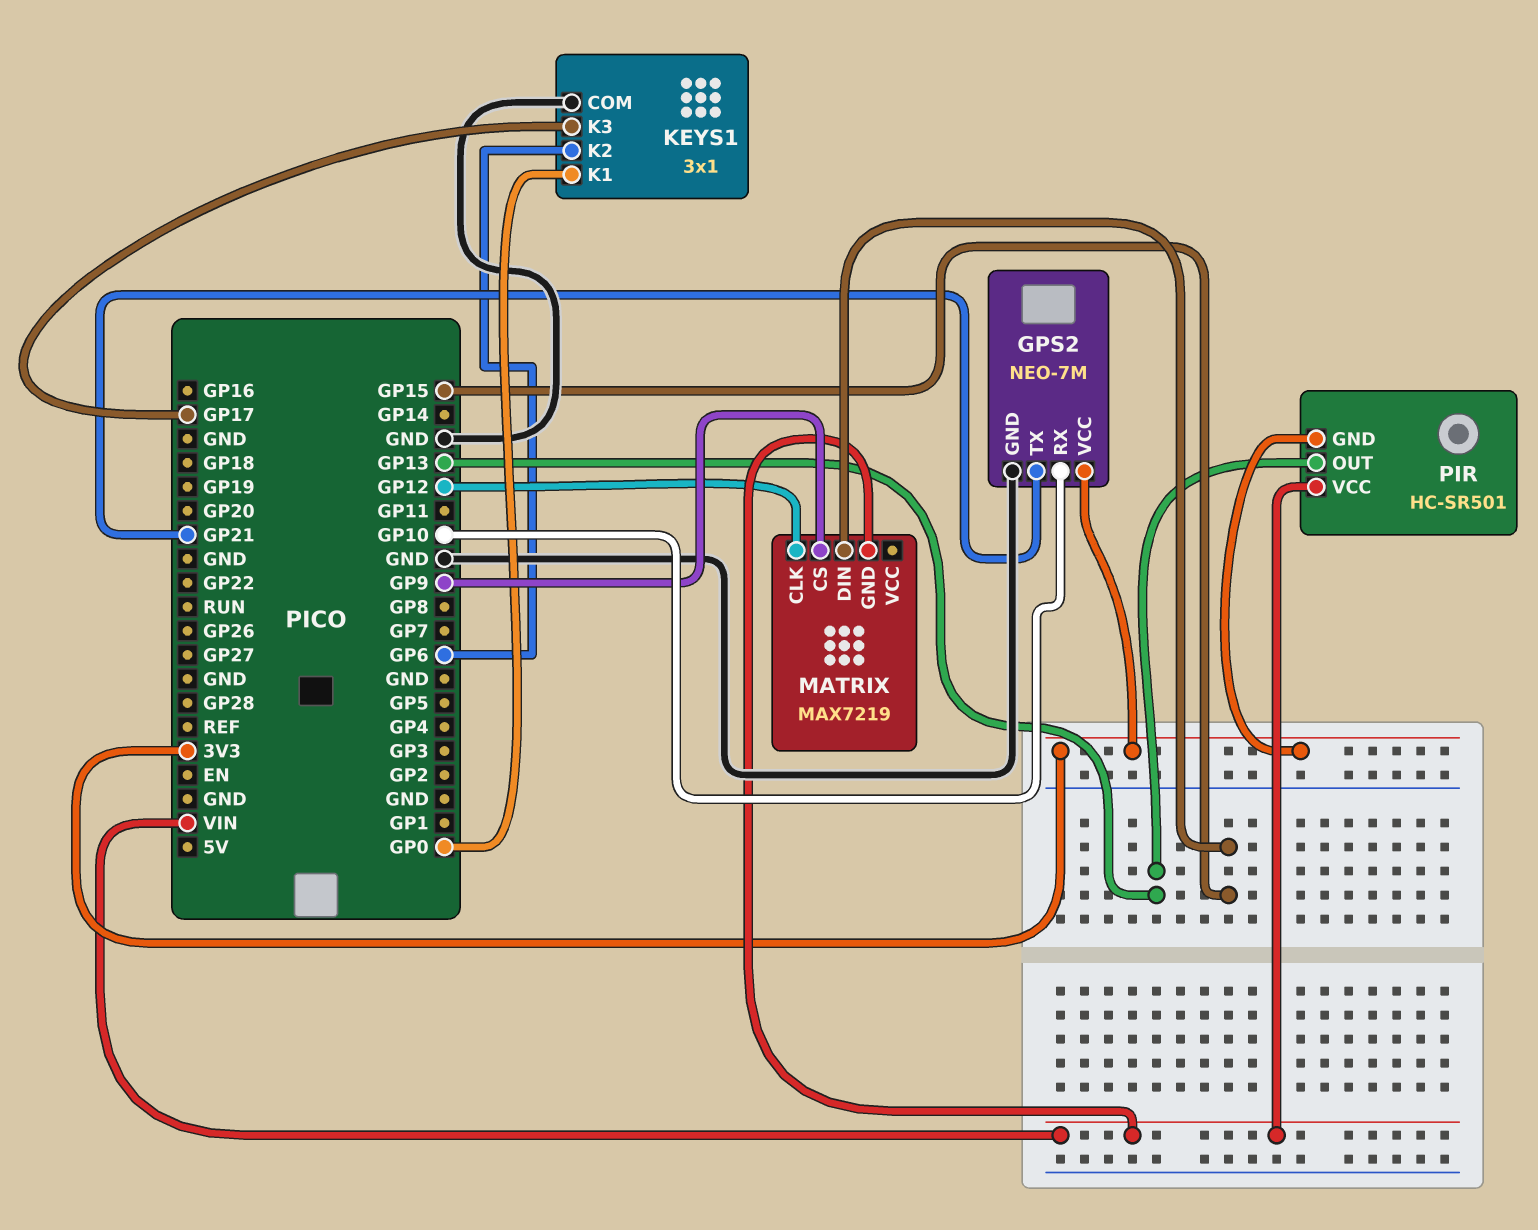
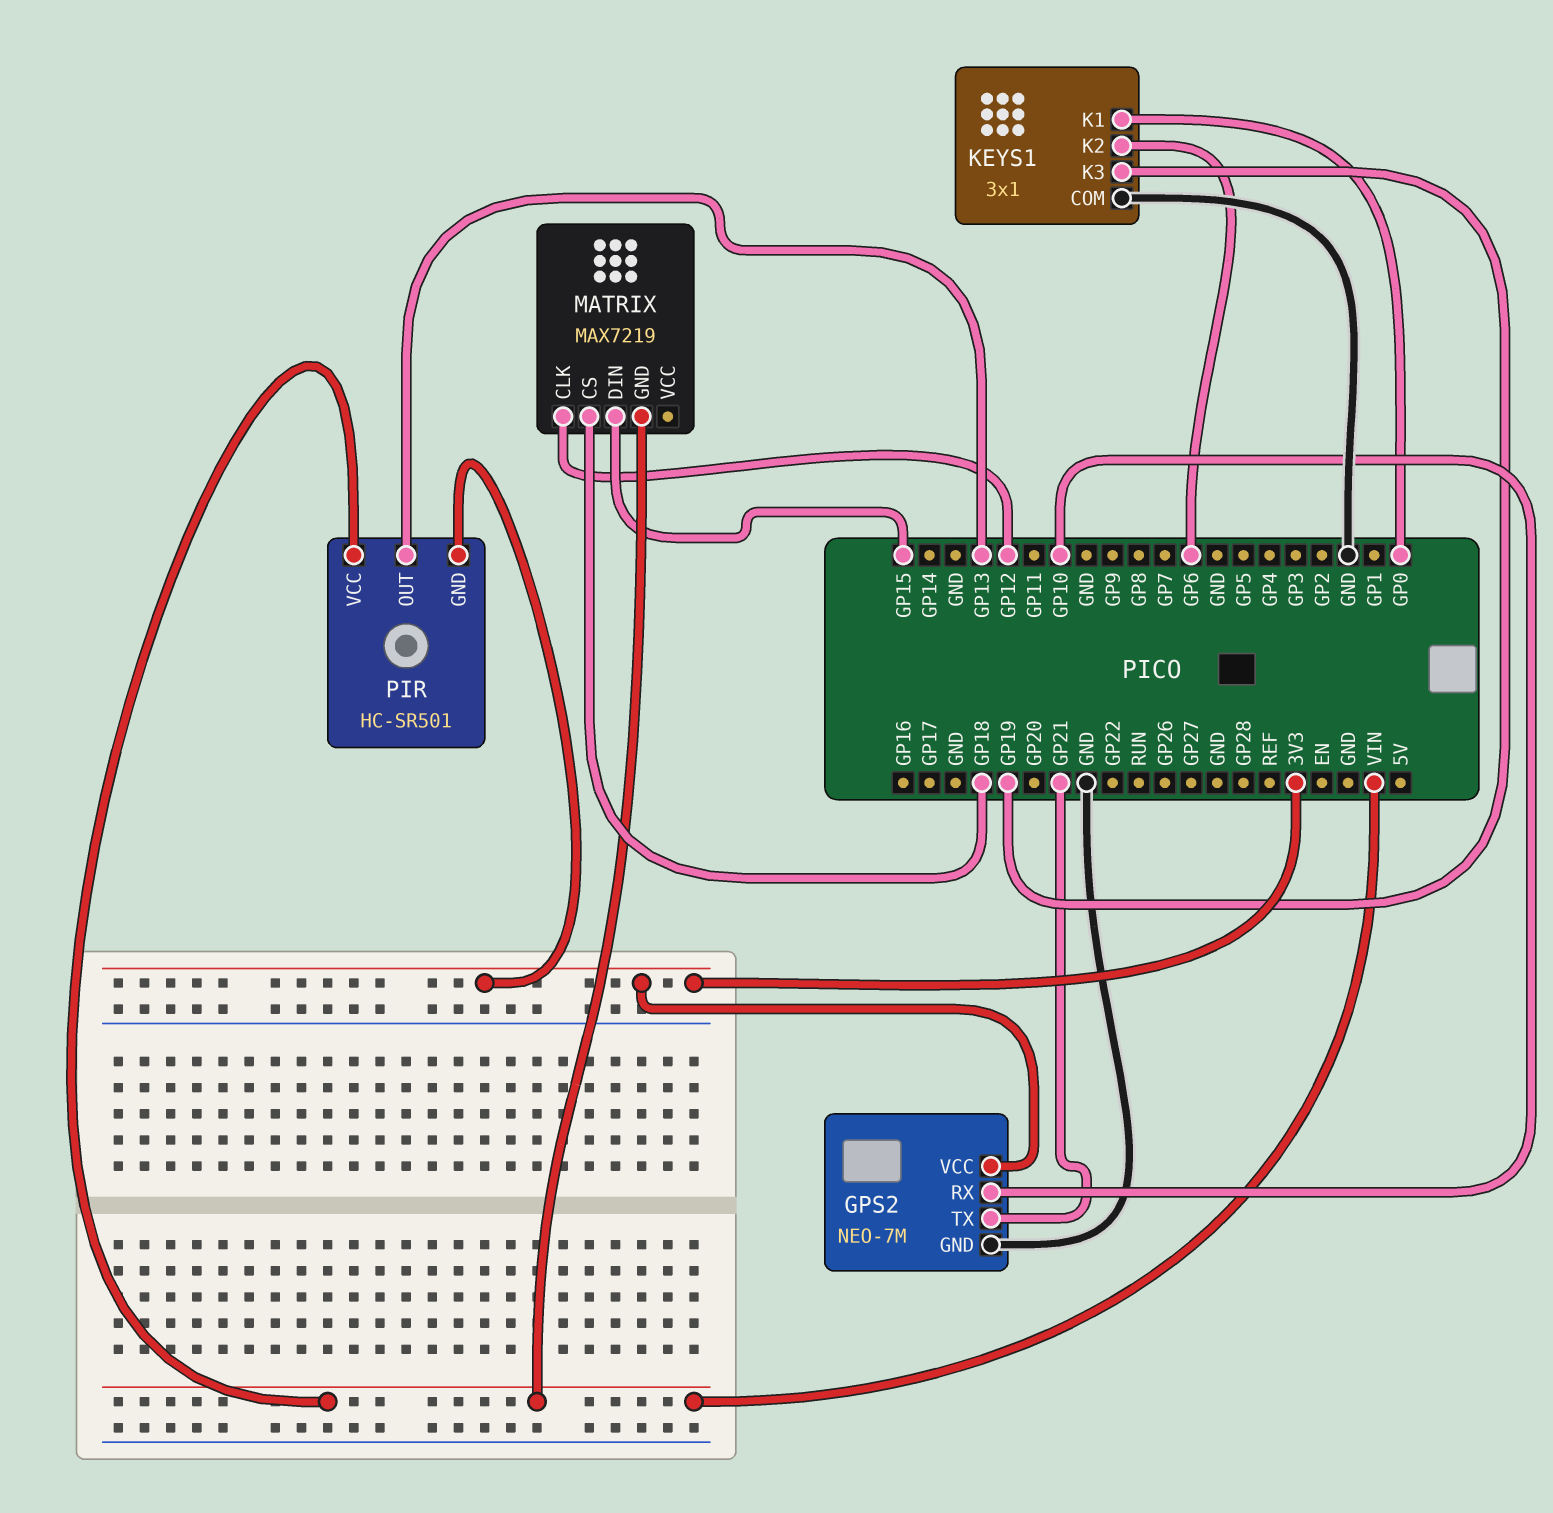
KEYS1 pin K3: GP17 -> GP19
MATRIX pin CS: GP9 -> GP18

